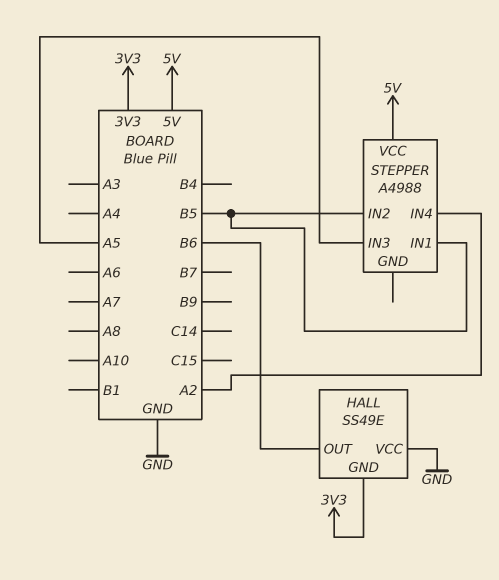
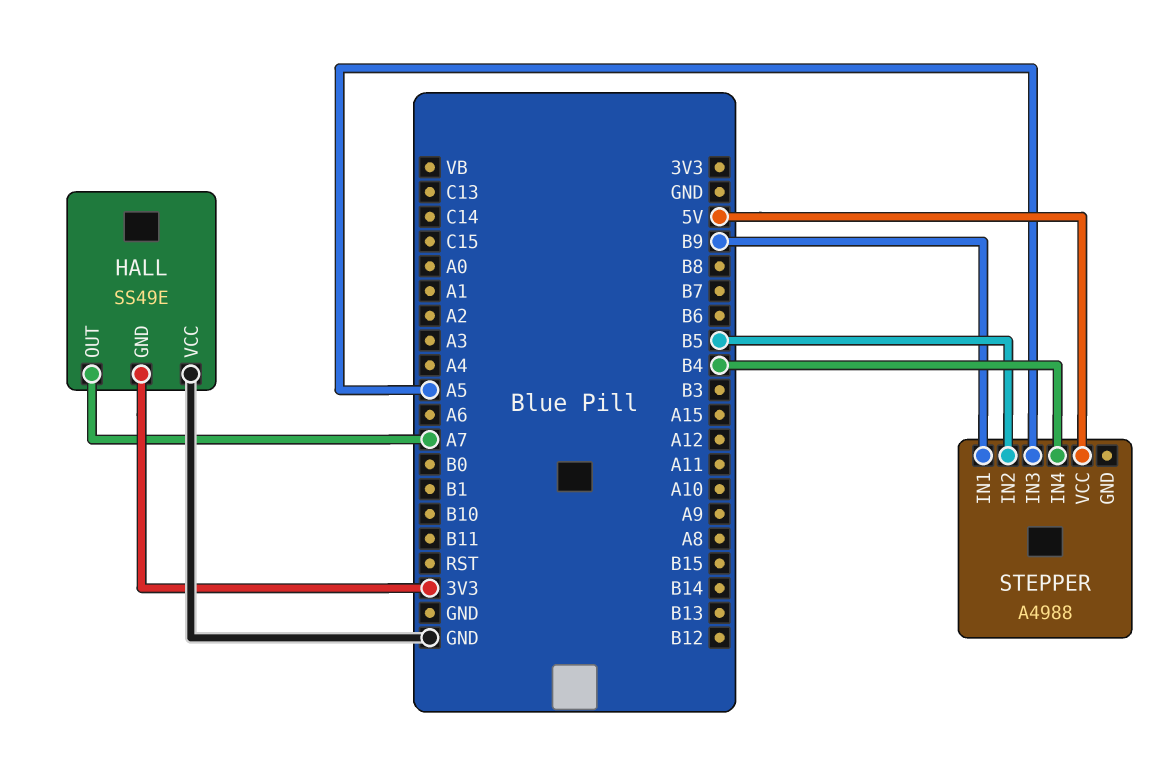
HALL pin OUT: B6 -> A7
STEPPER pin IN1: B5 -> B9
STEPPER pin IN4: A2 -> B4

